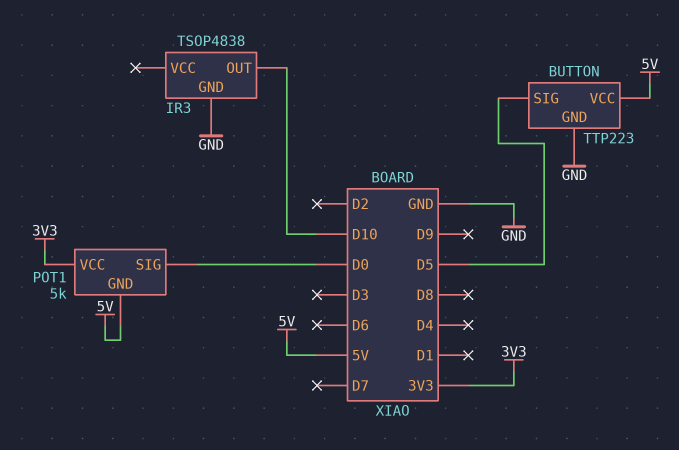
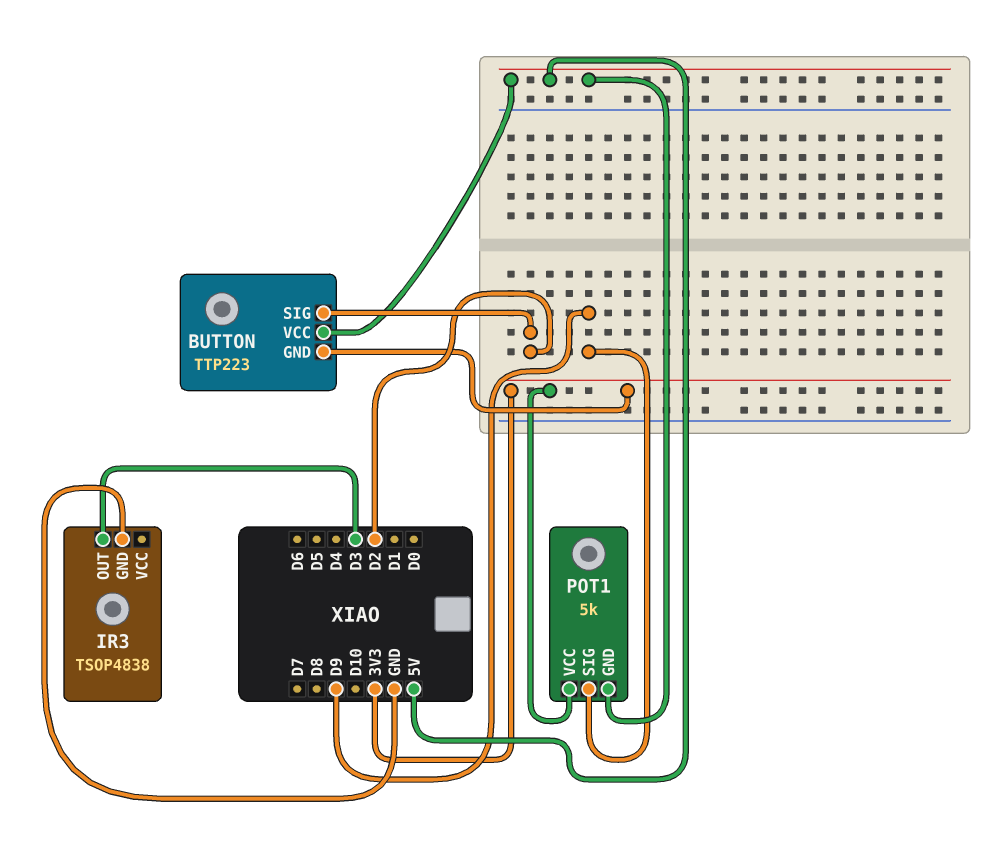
BUTTON pin GND: GND -> 3V3
BUTTON pin SIG: D5 -> D2
IR3 pin OUT: D10 -> D3
POT1 pin SIG: D0 -> D9

